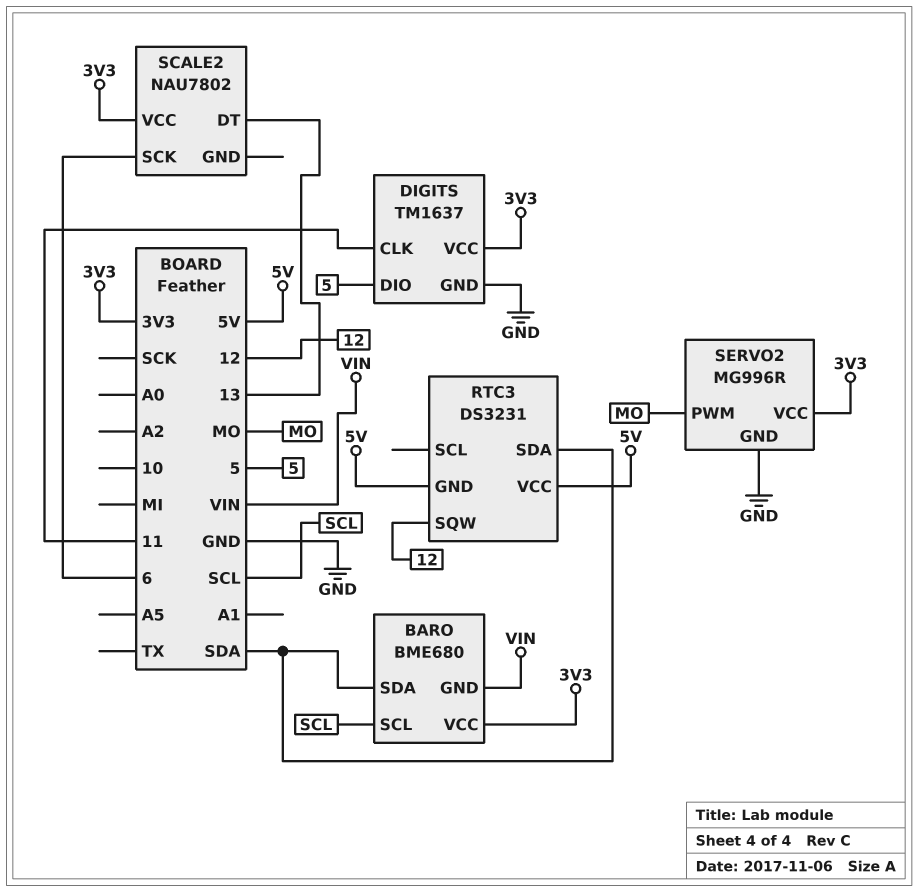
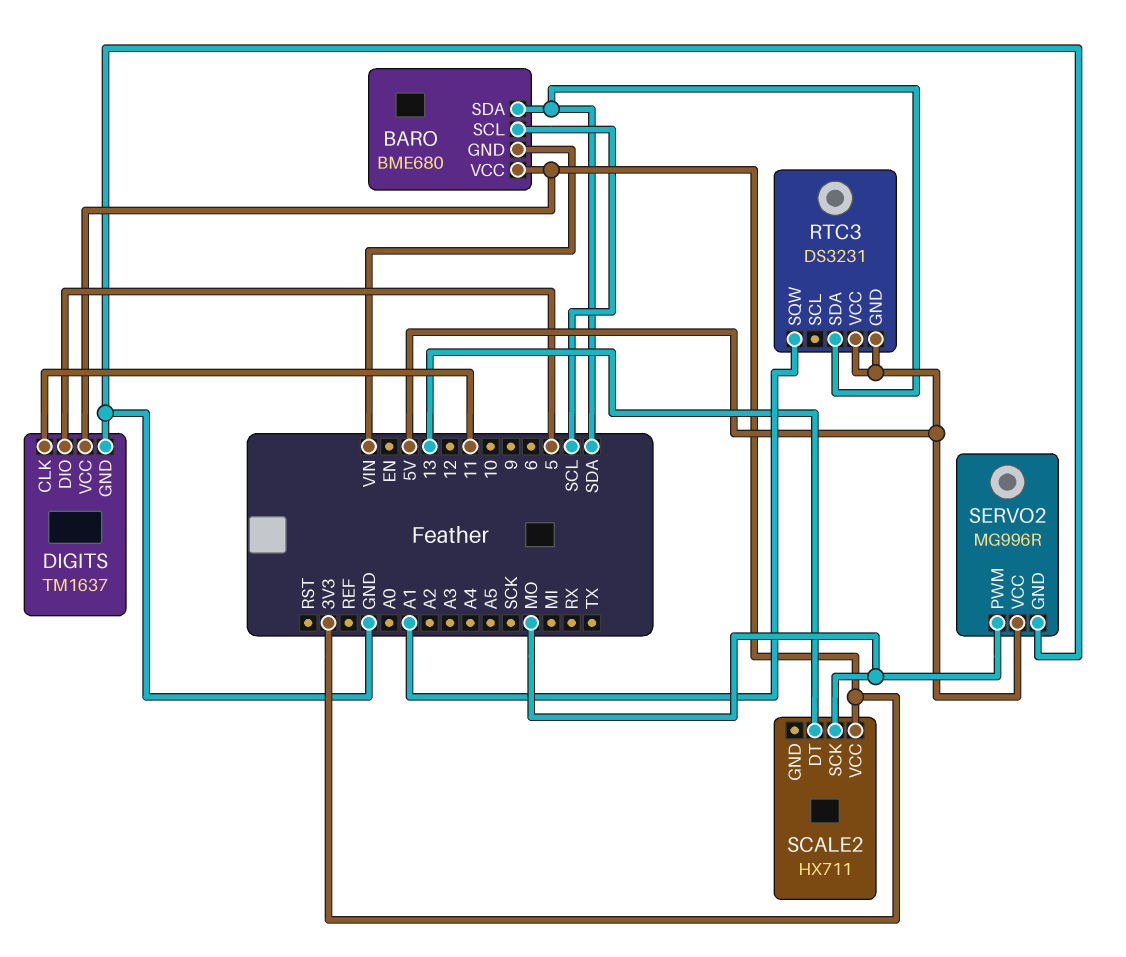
RTC3 pin SQW: 12 -> A1
SCALE2: NAU7802 -> HX711
SCALE2 pin SCK: 6 -> MO
SERVO2 pin VCC: 3V3 -> 5V

